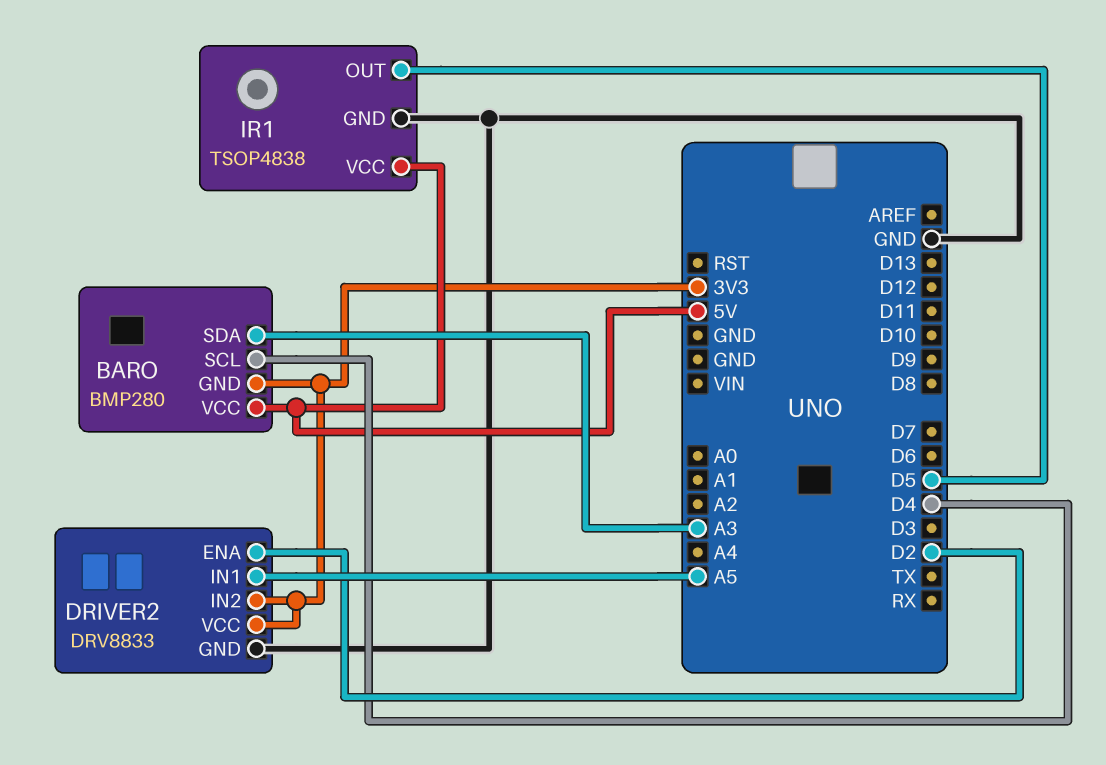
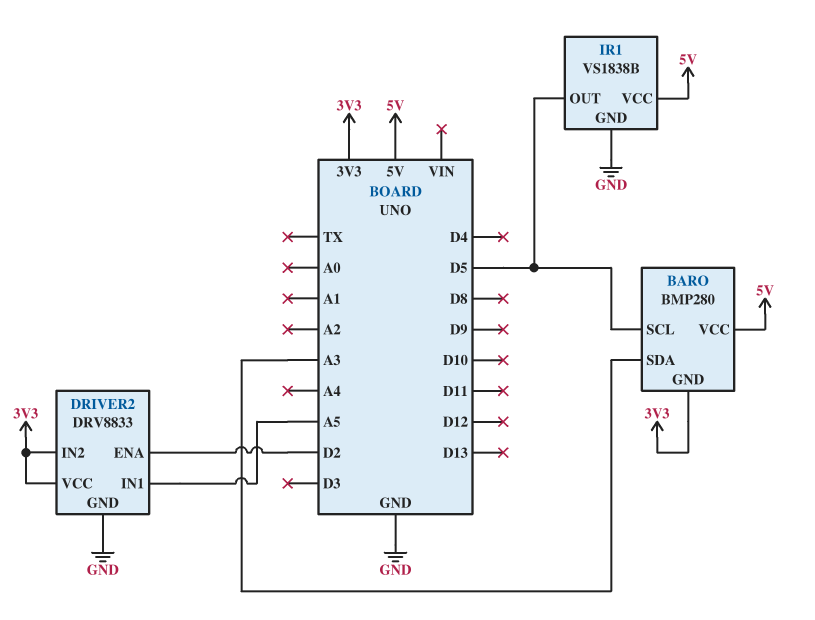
BARO pin SCL: D4 -> D5
IR1: TSOP4838 -> VS1838B

